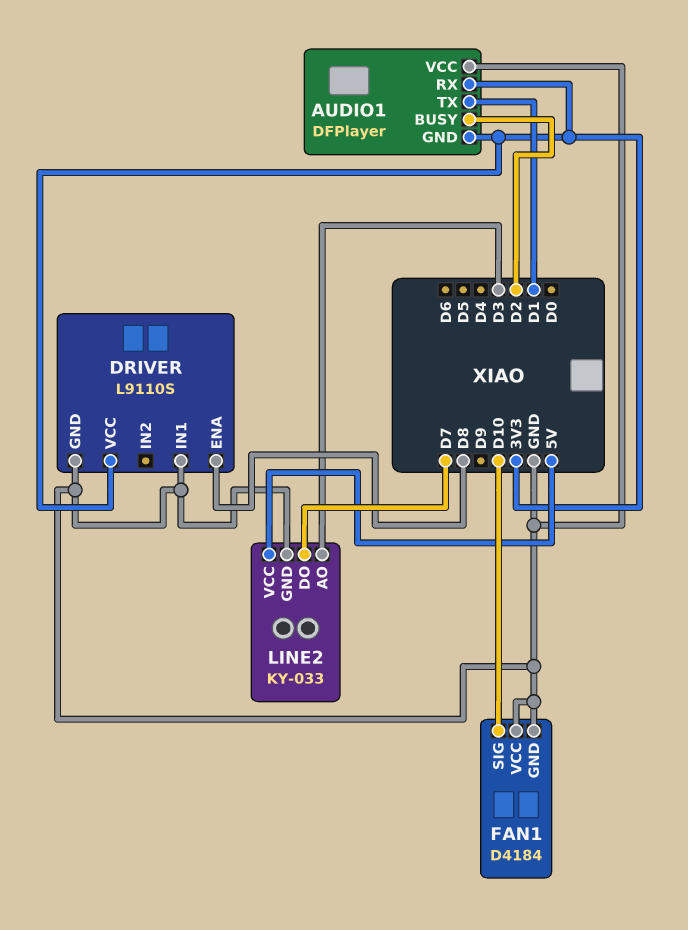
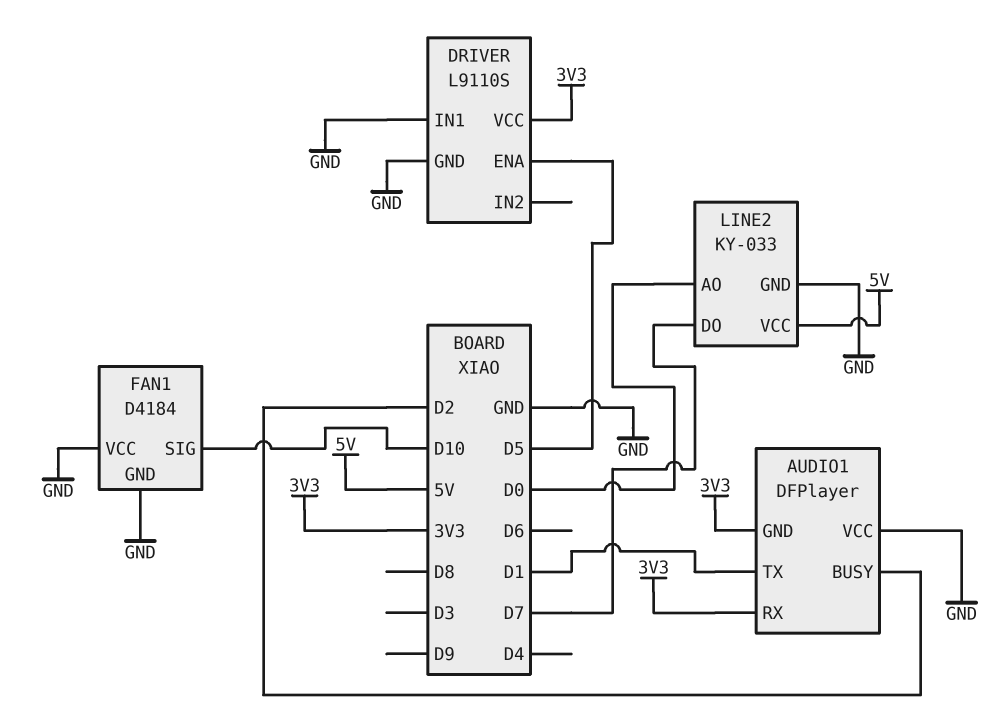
DRIVER pin ENA: D8 -> D5
LINE2 pin AO: D3 -> D0

